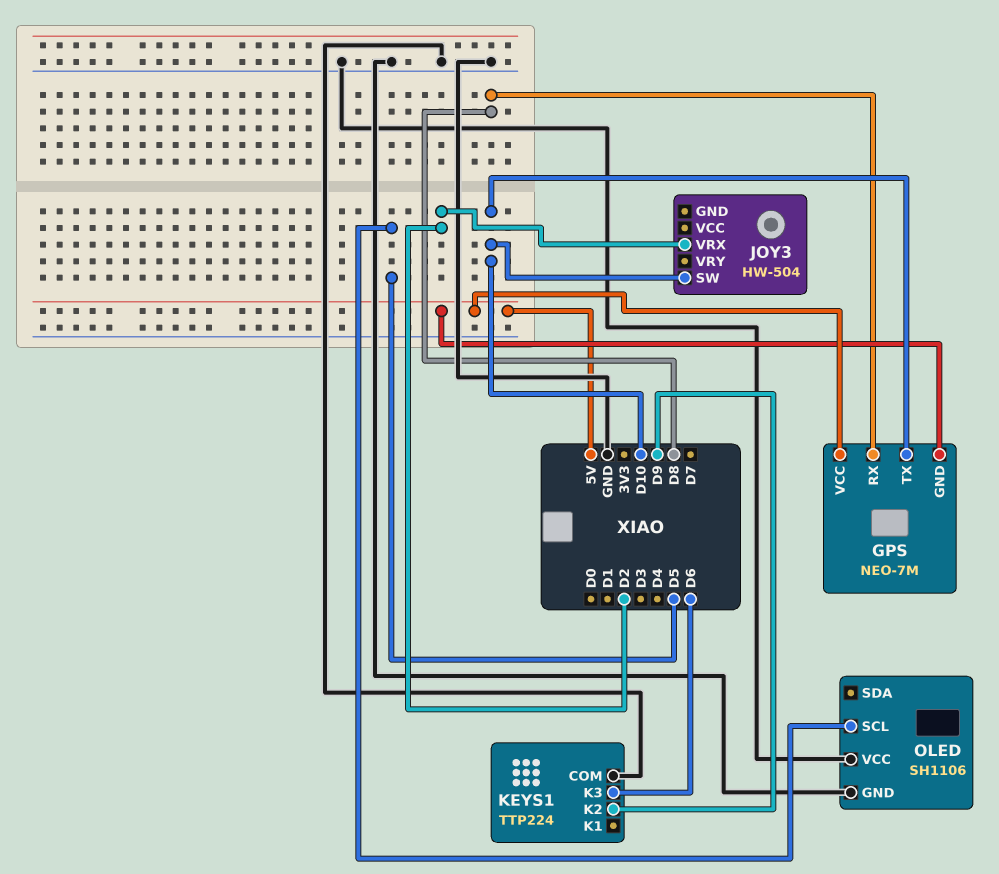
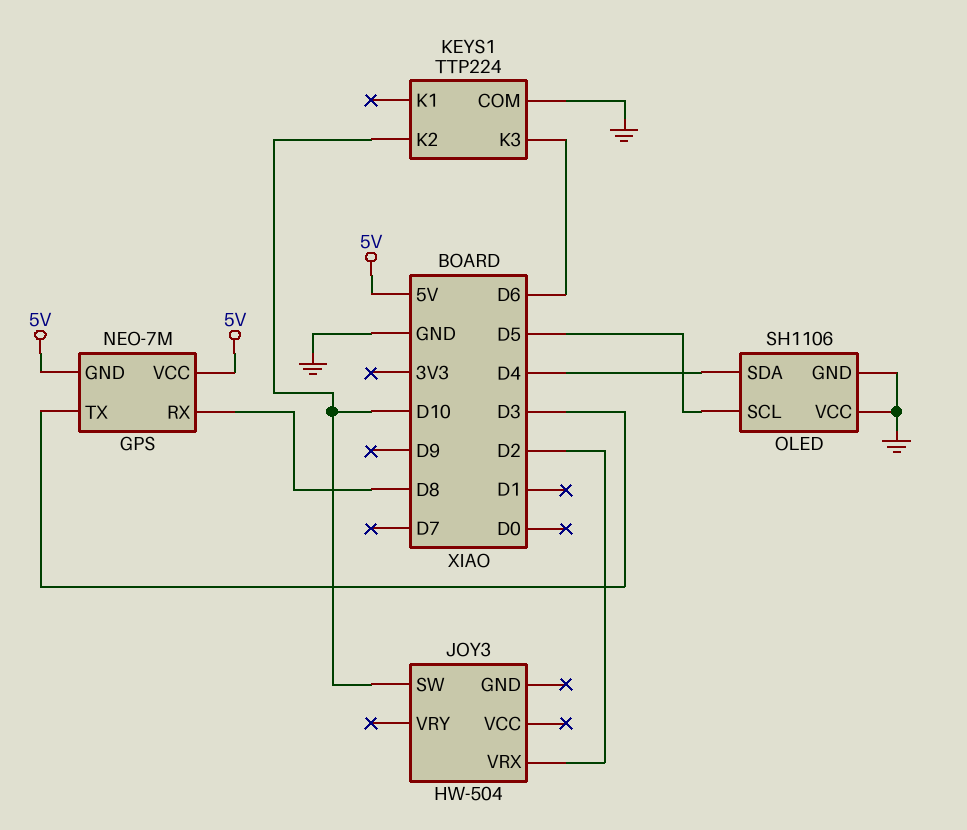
GPS pin TX: D10 -> D3
KEYS1 pin K2: D9 -> D10
OLED pin SDA: none -> D4

